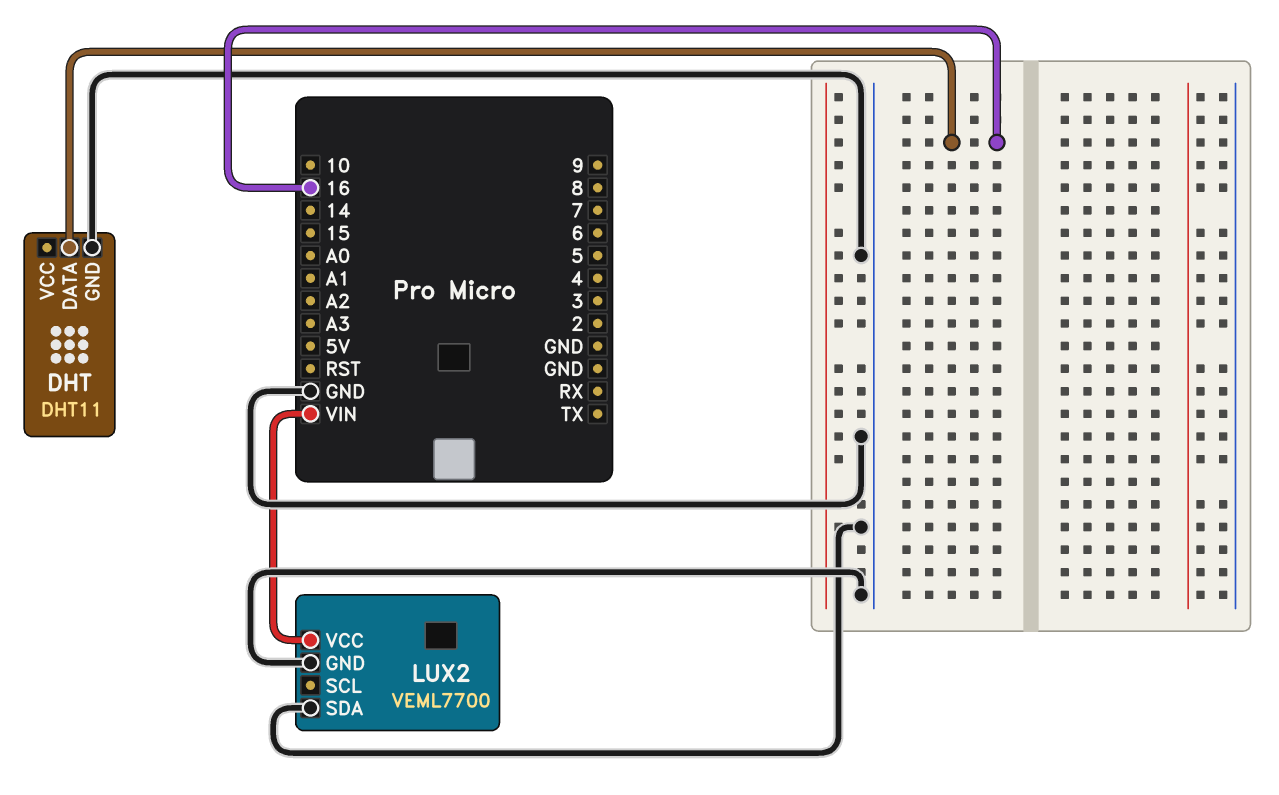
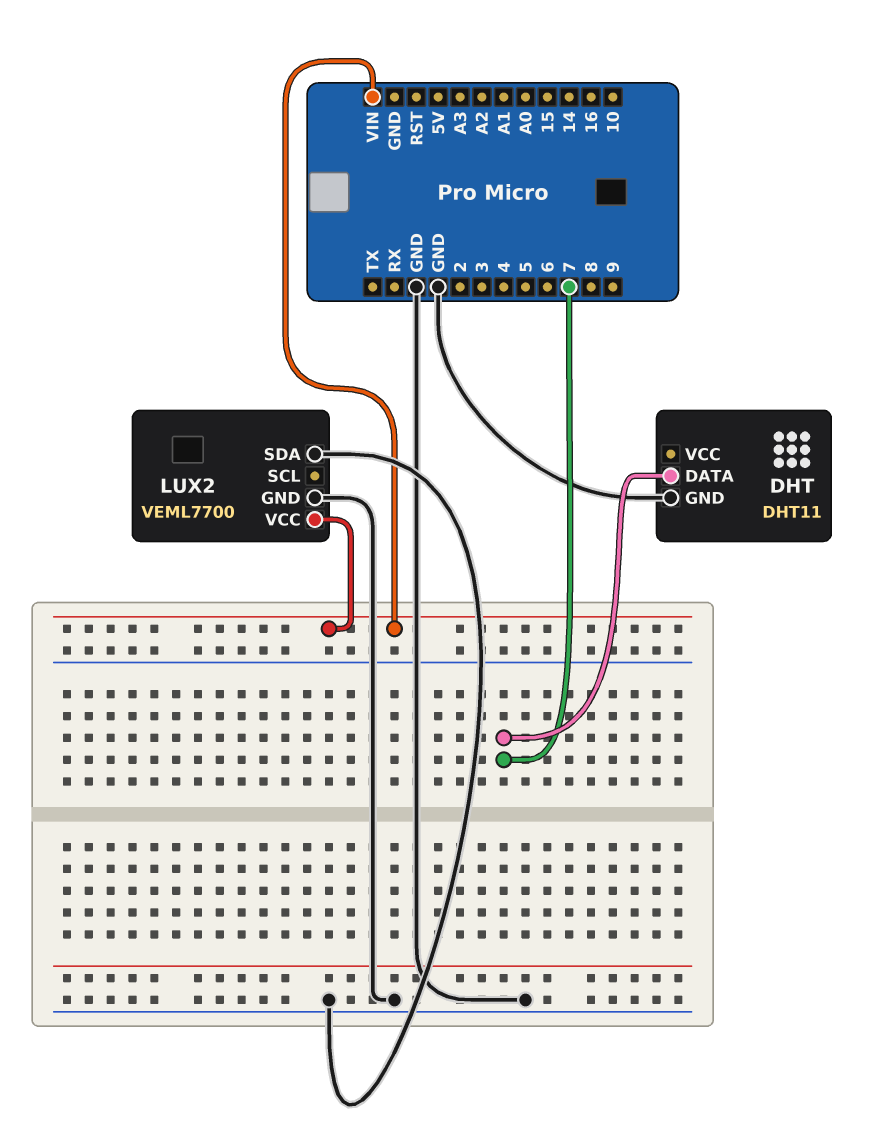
DHT pin DATA: 16 -> 7

